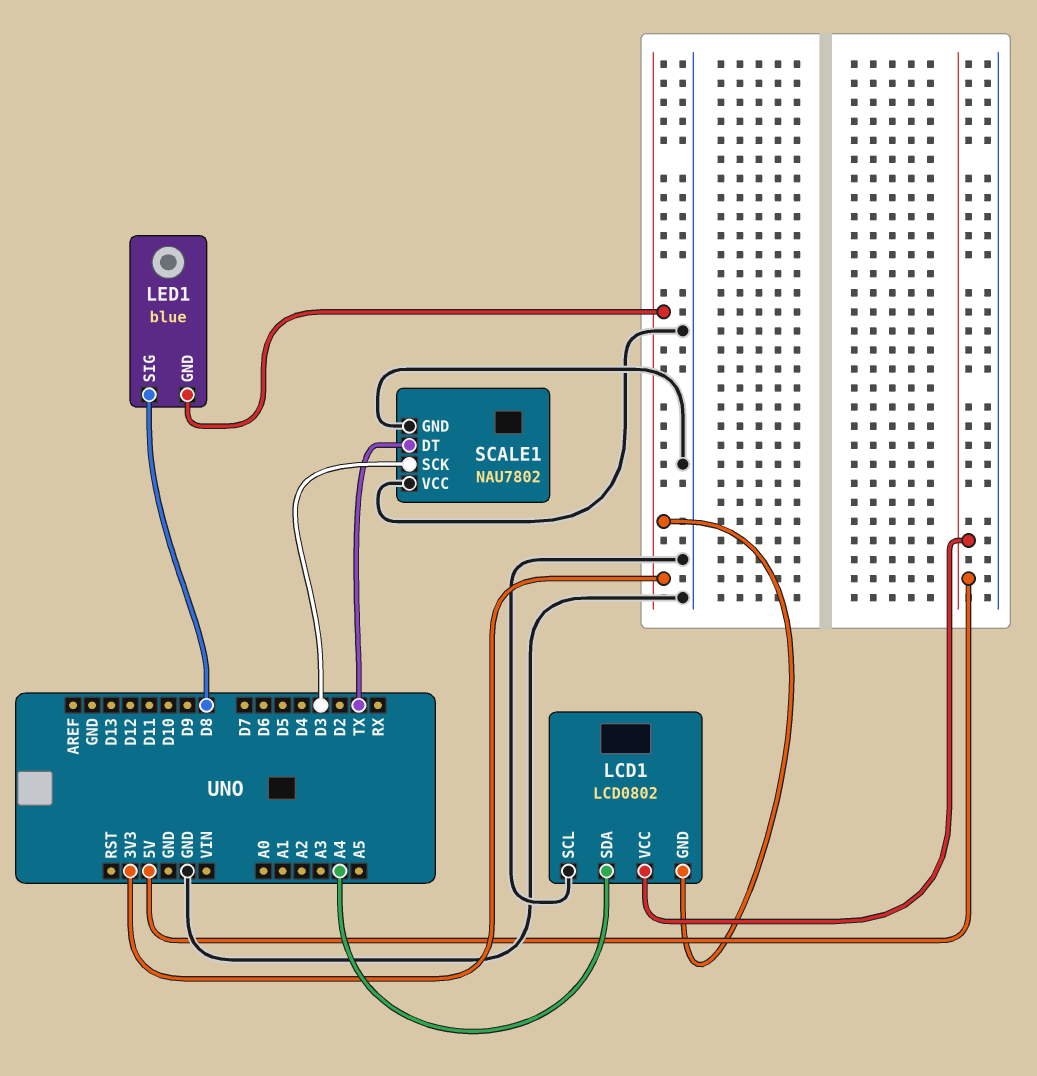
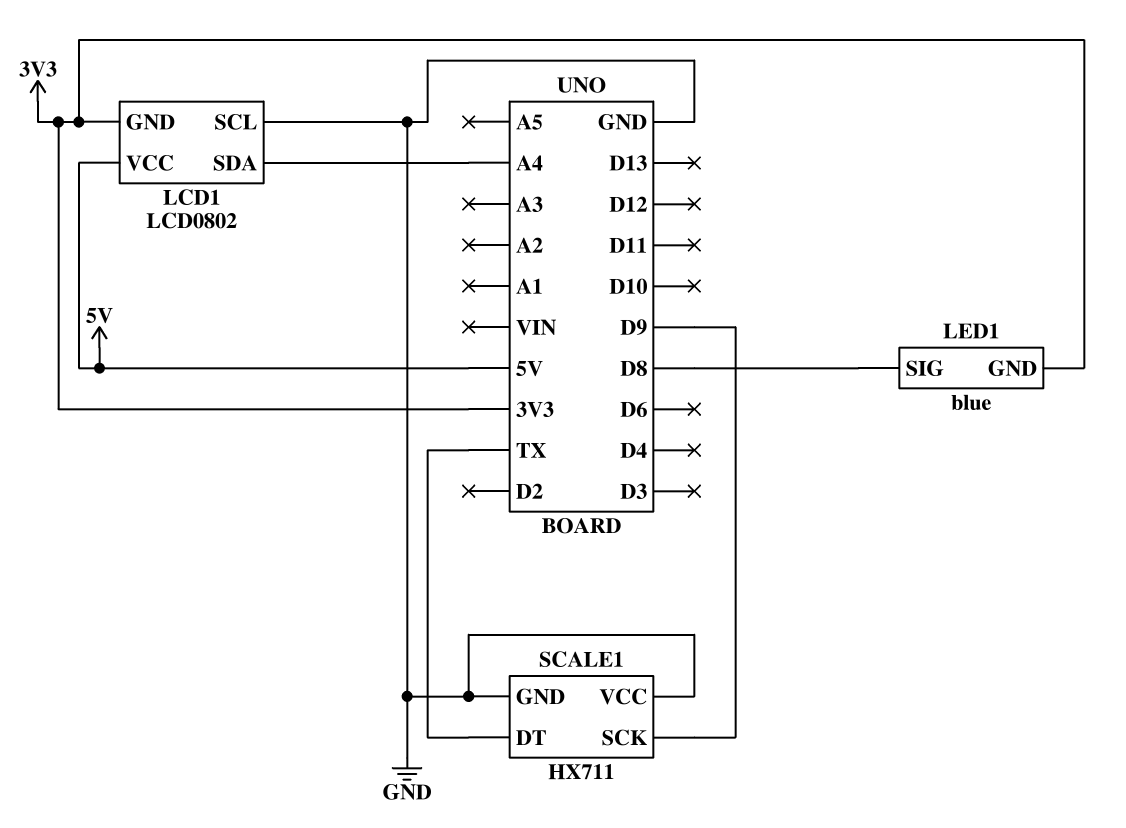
SCALE1: NAU7802 -> HX711
SCALE1 pin SCK: D3 -> D9

